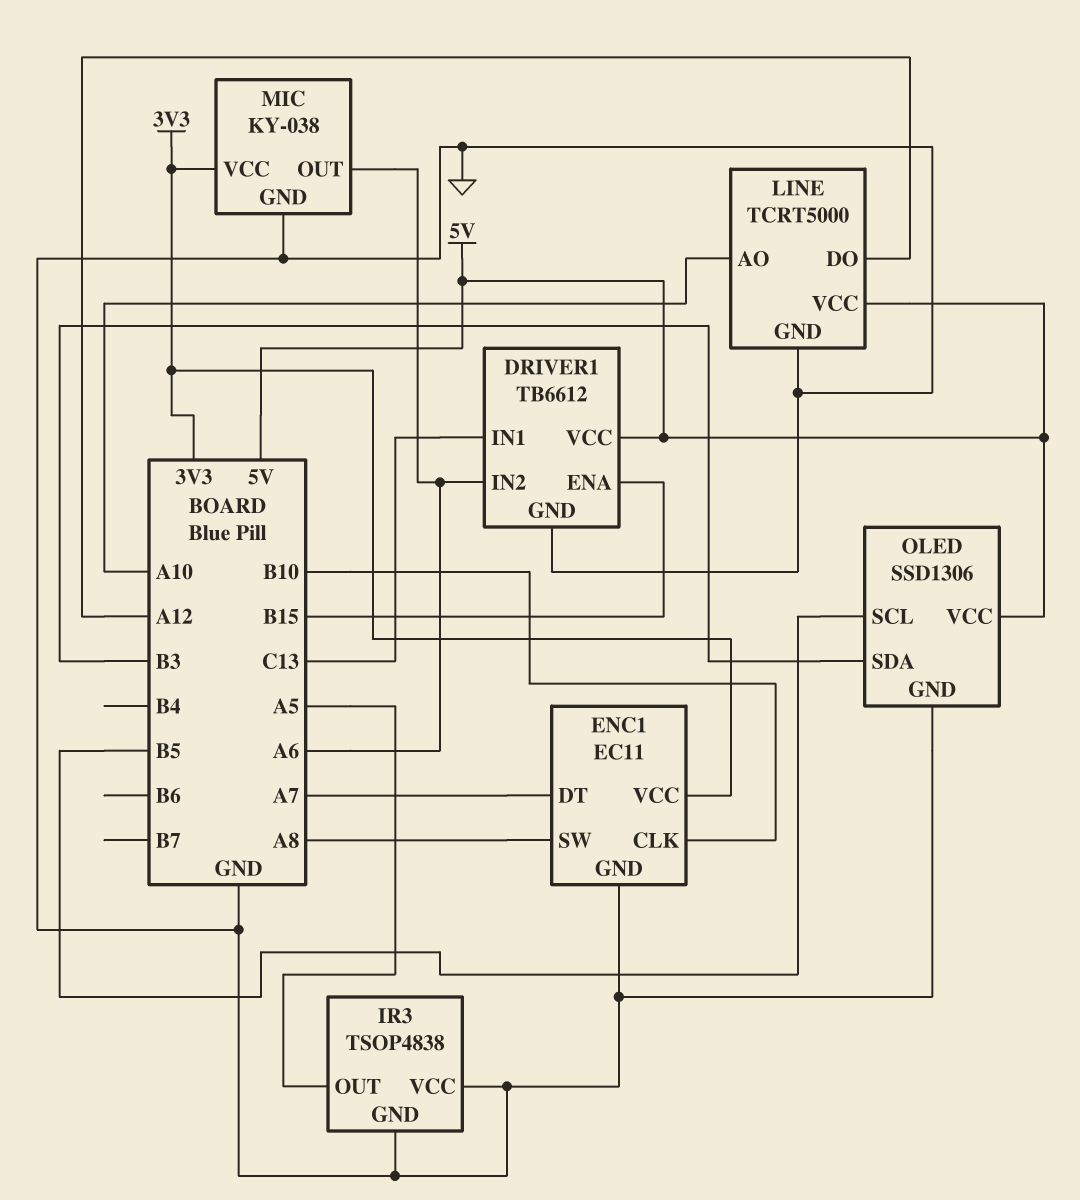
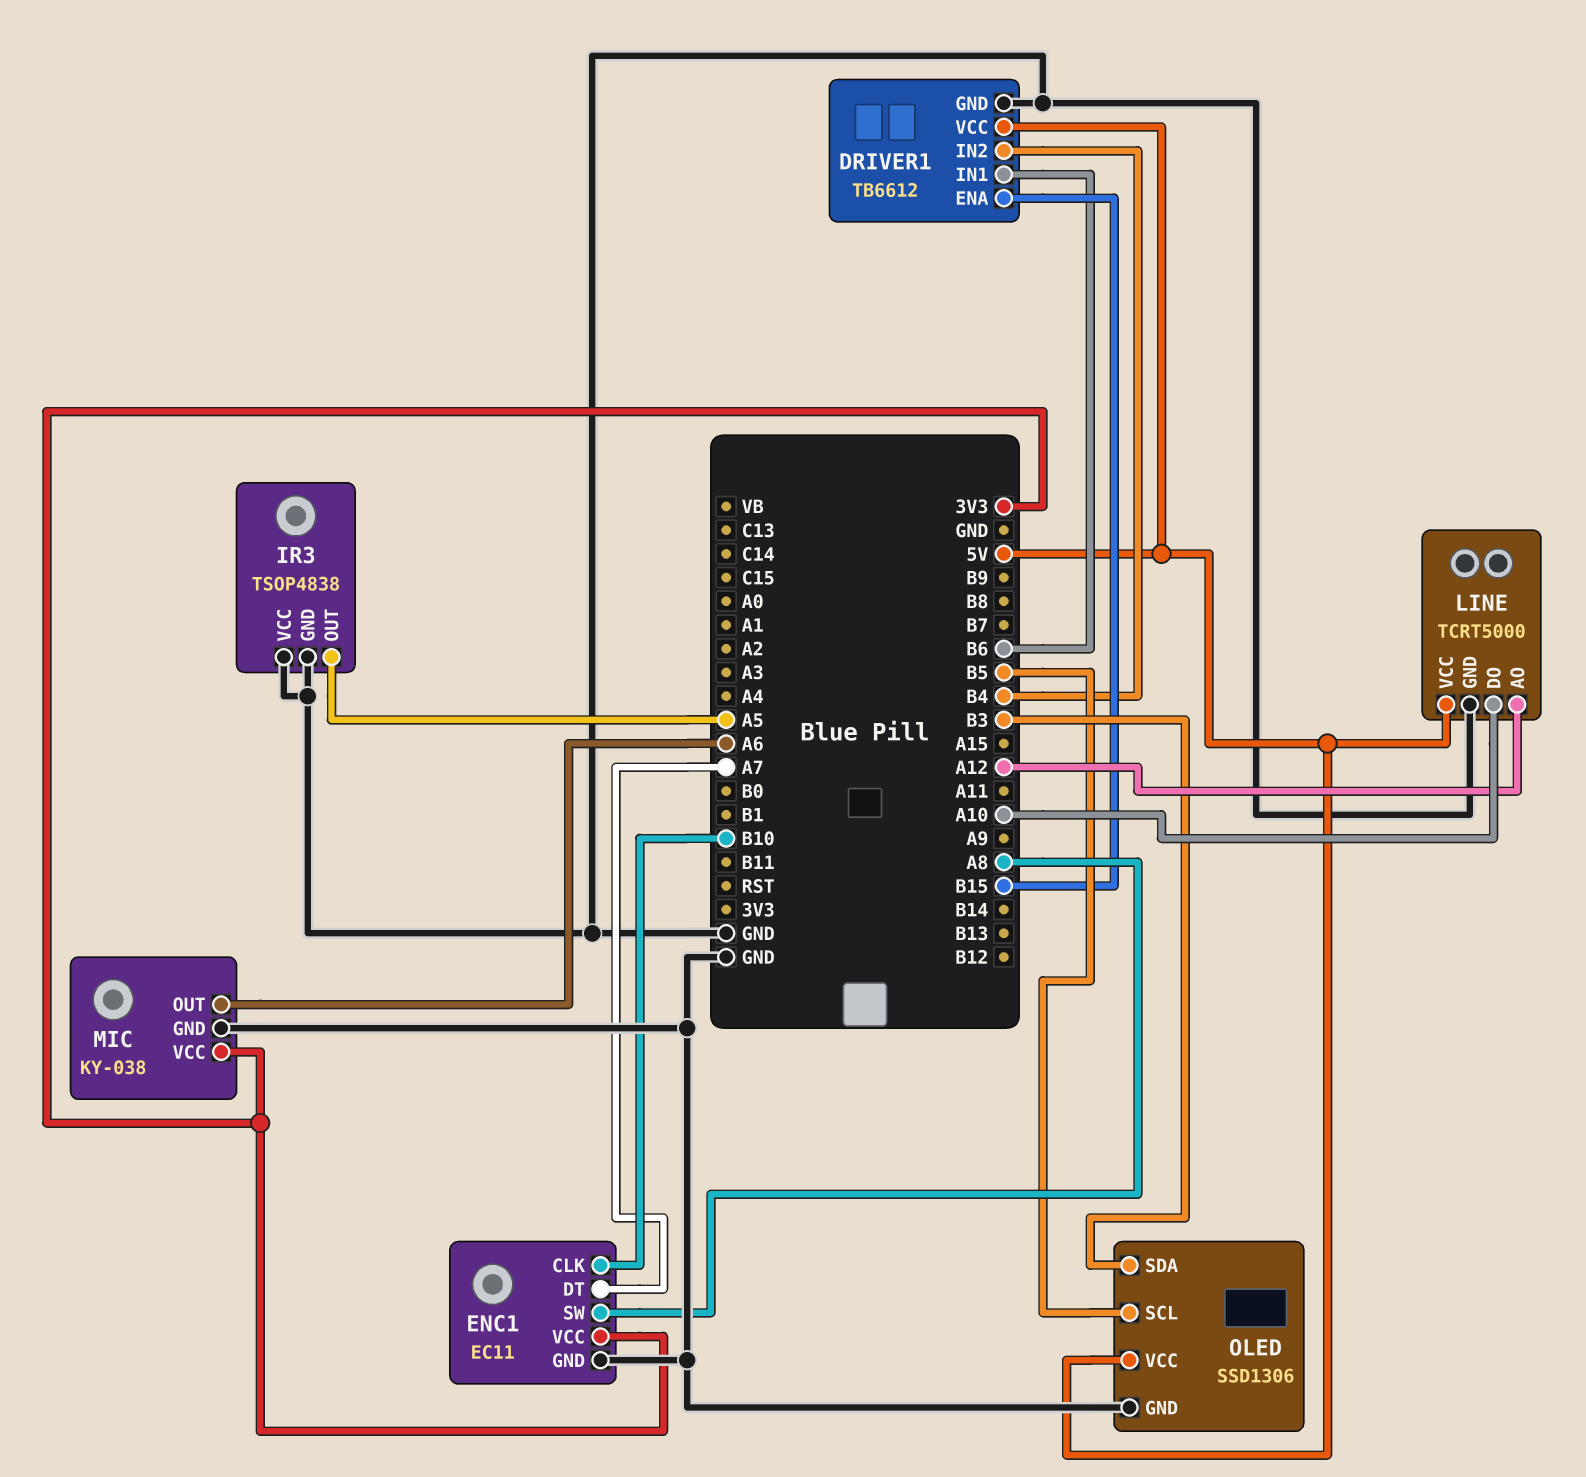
DRIVER1 pin IN1: C13 -> B6
DRIVER1 pin IN2: A6 -> B4
LINE pin AO: A10 -> A12
LINE pin DO: A12 -> A10

